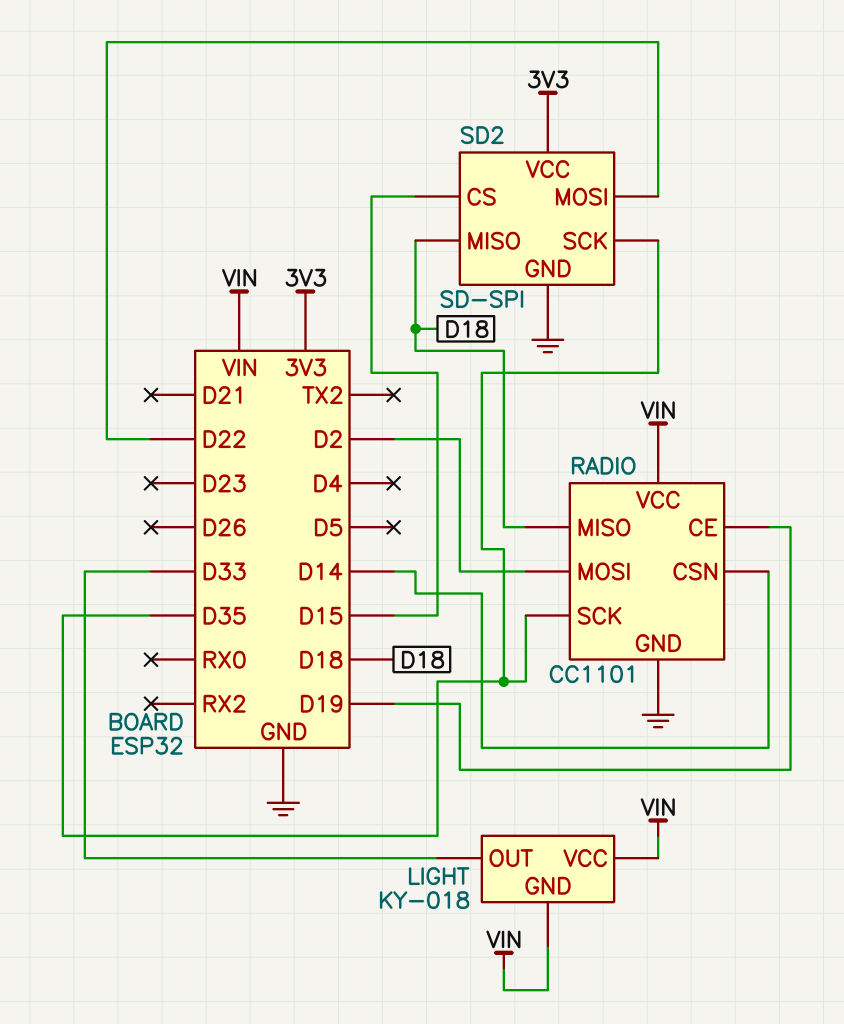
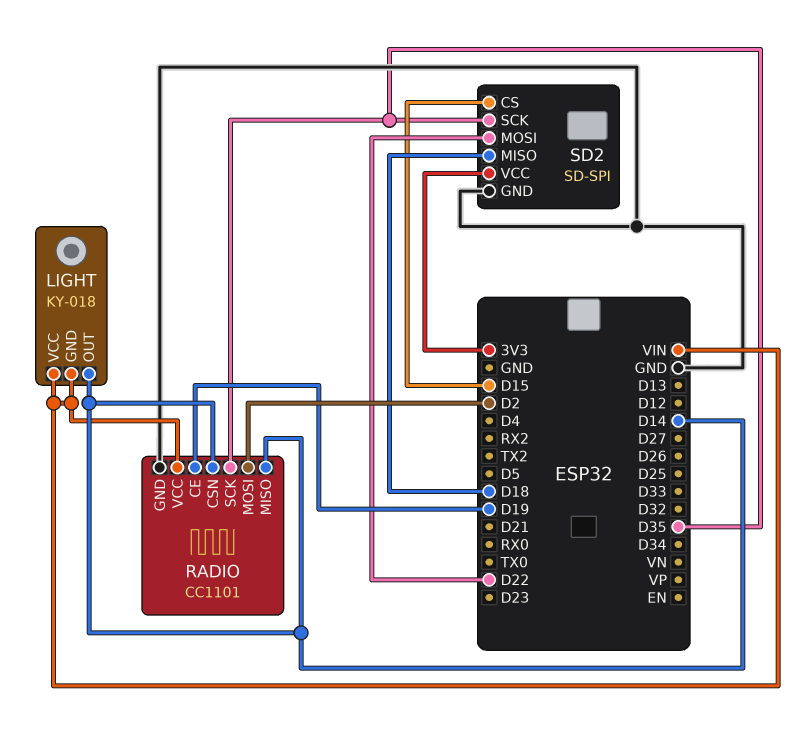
LIGHT pin OUT: D33 -> D14
RADIO pin MISO: D18 -> D14

